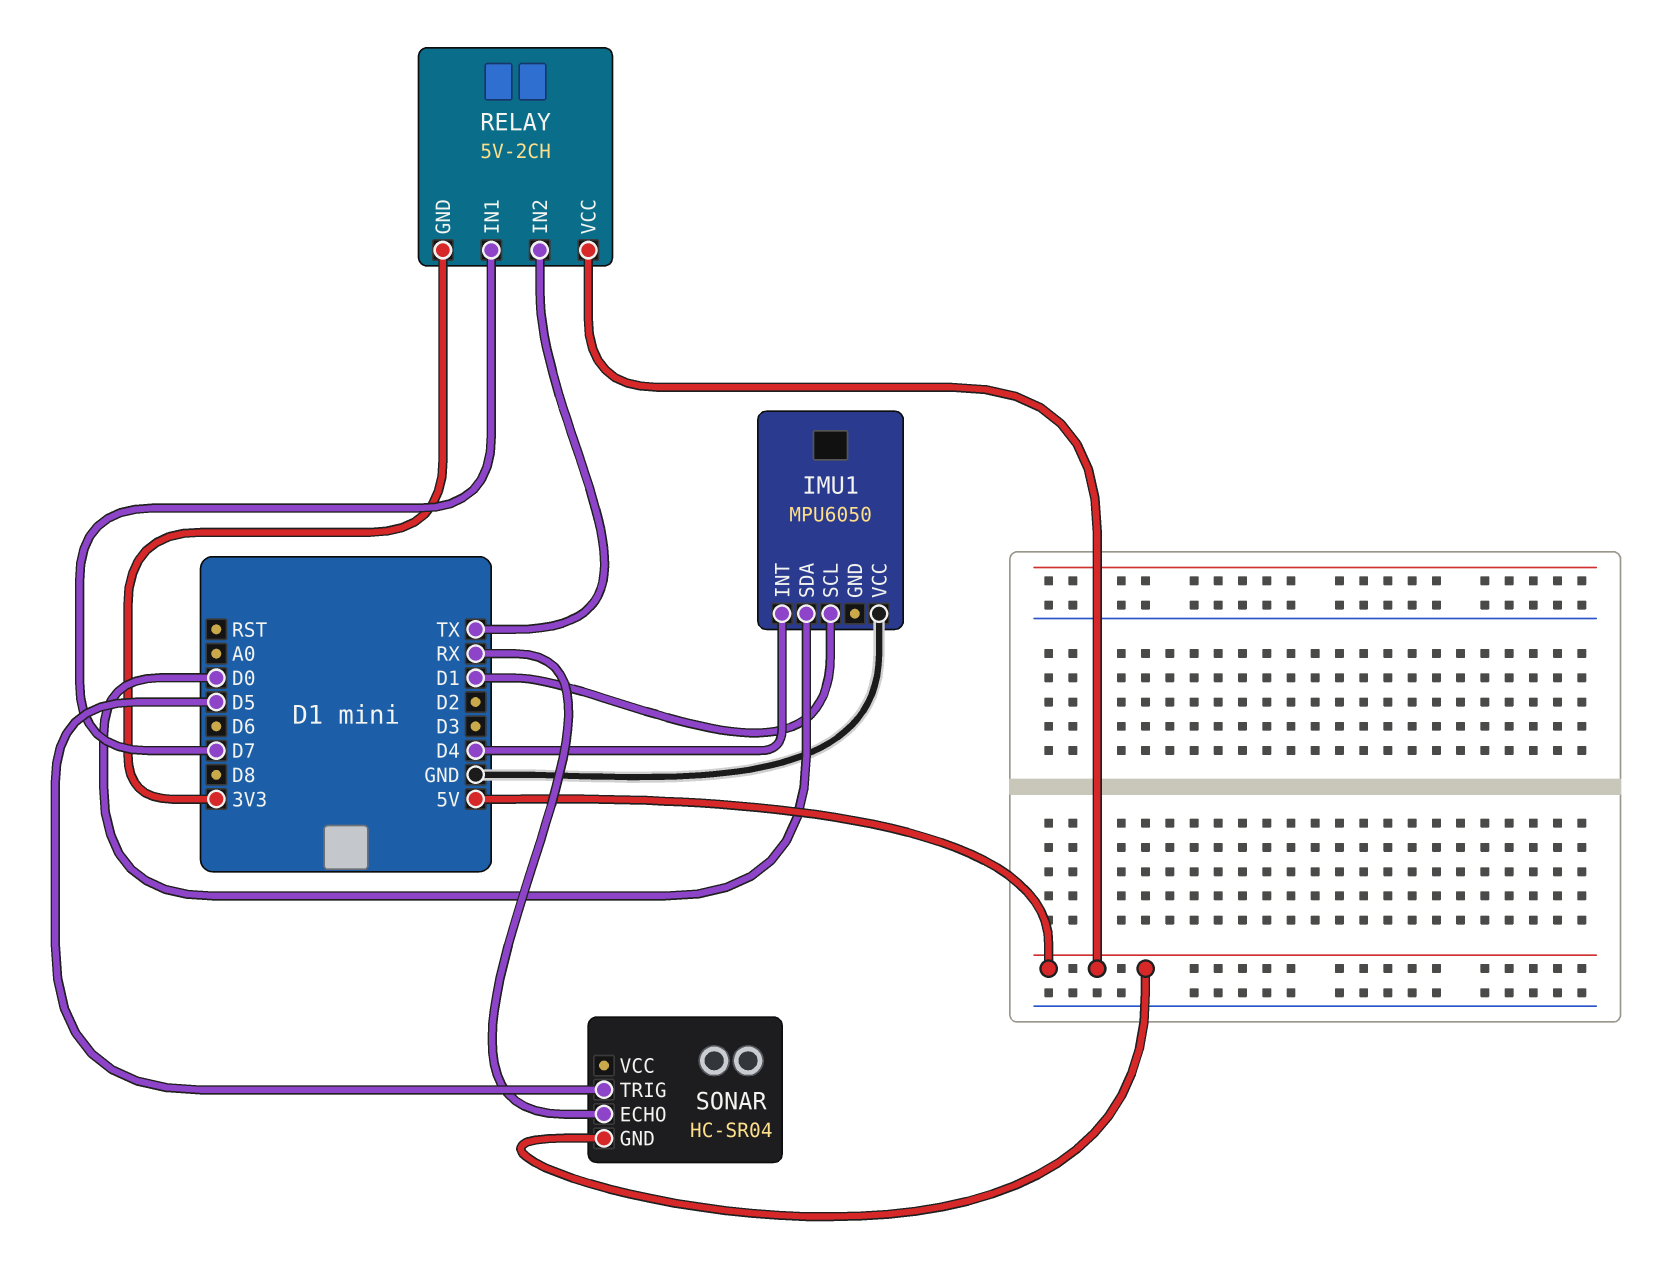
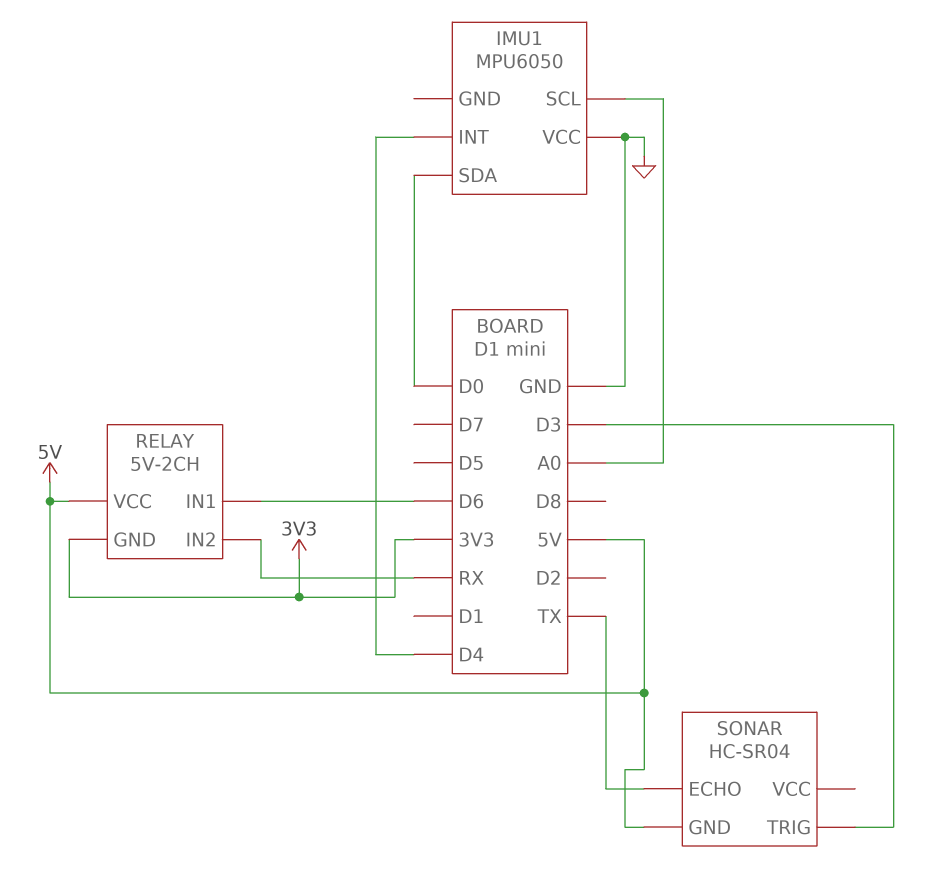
IMU1 pin SCL: D1 -> A0
RELAY pin IN1: D7 -> D6
RELAY pin IN2: TX -> RX
SONAR pin ECHO: RX -> TX
SONAR pin TRIG: D5 -> D3

